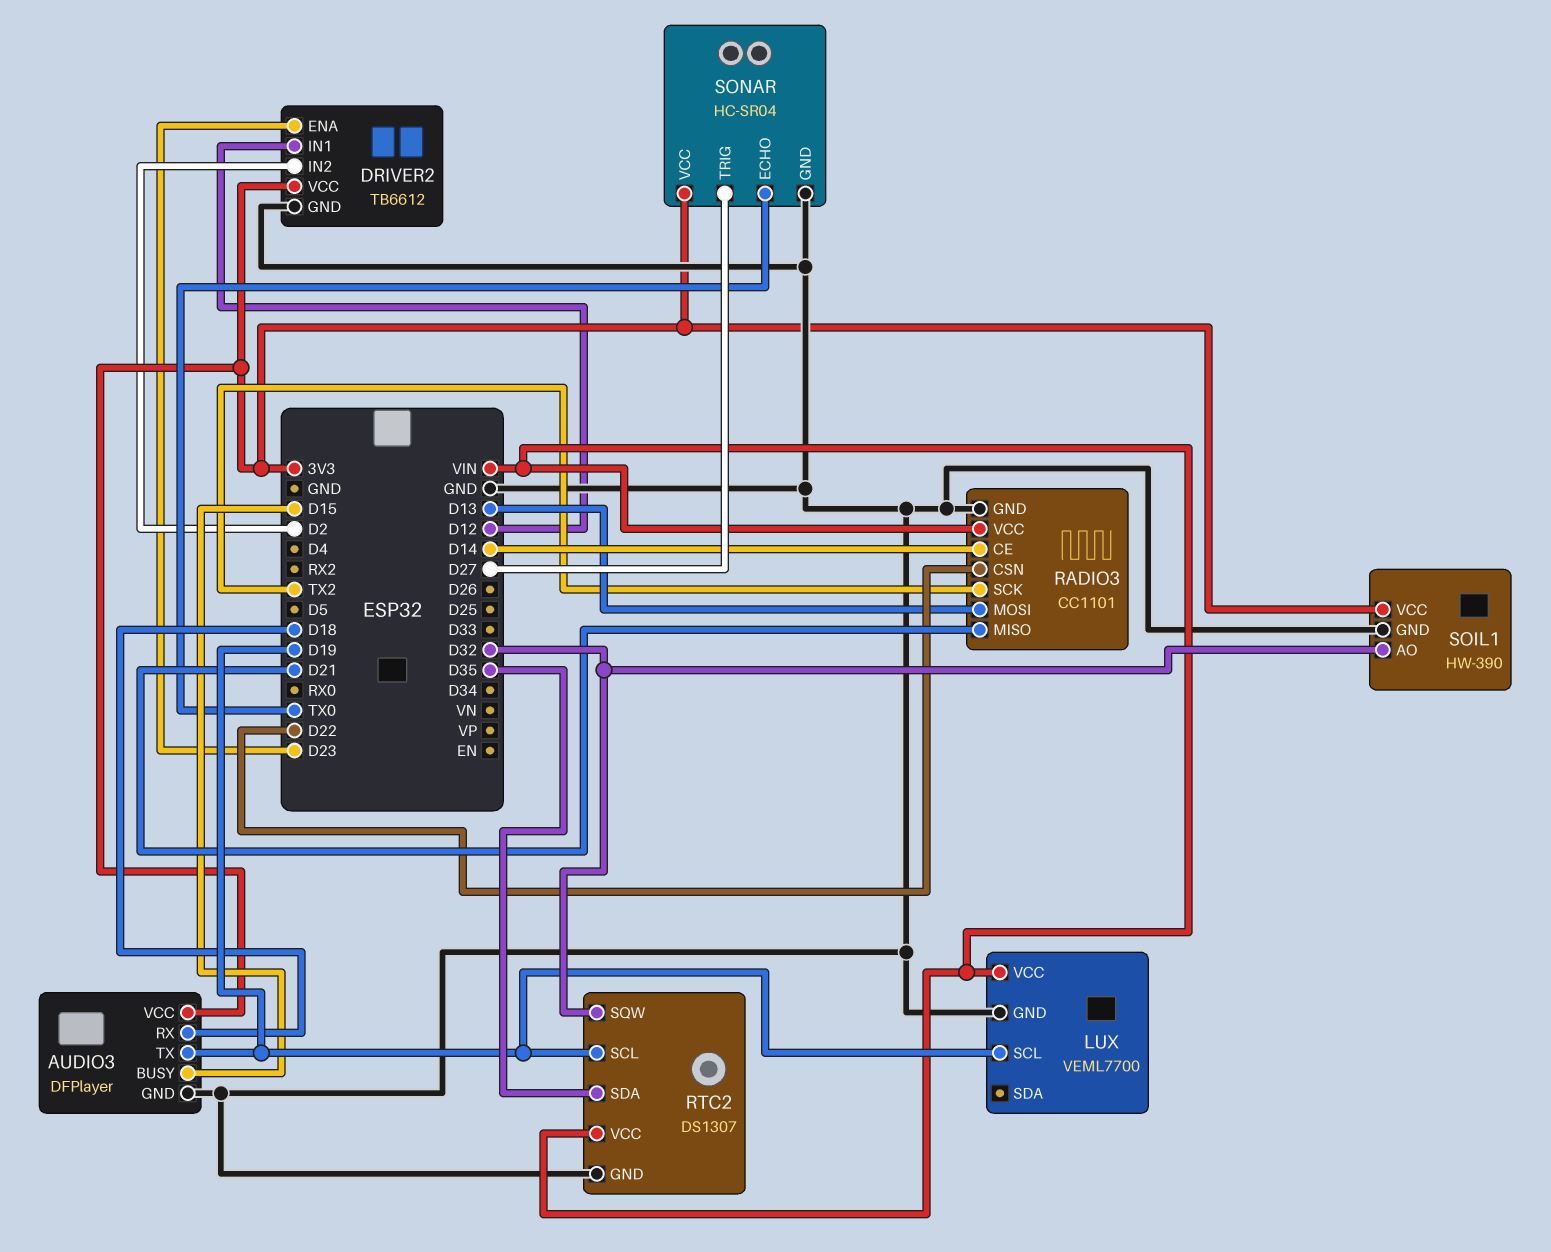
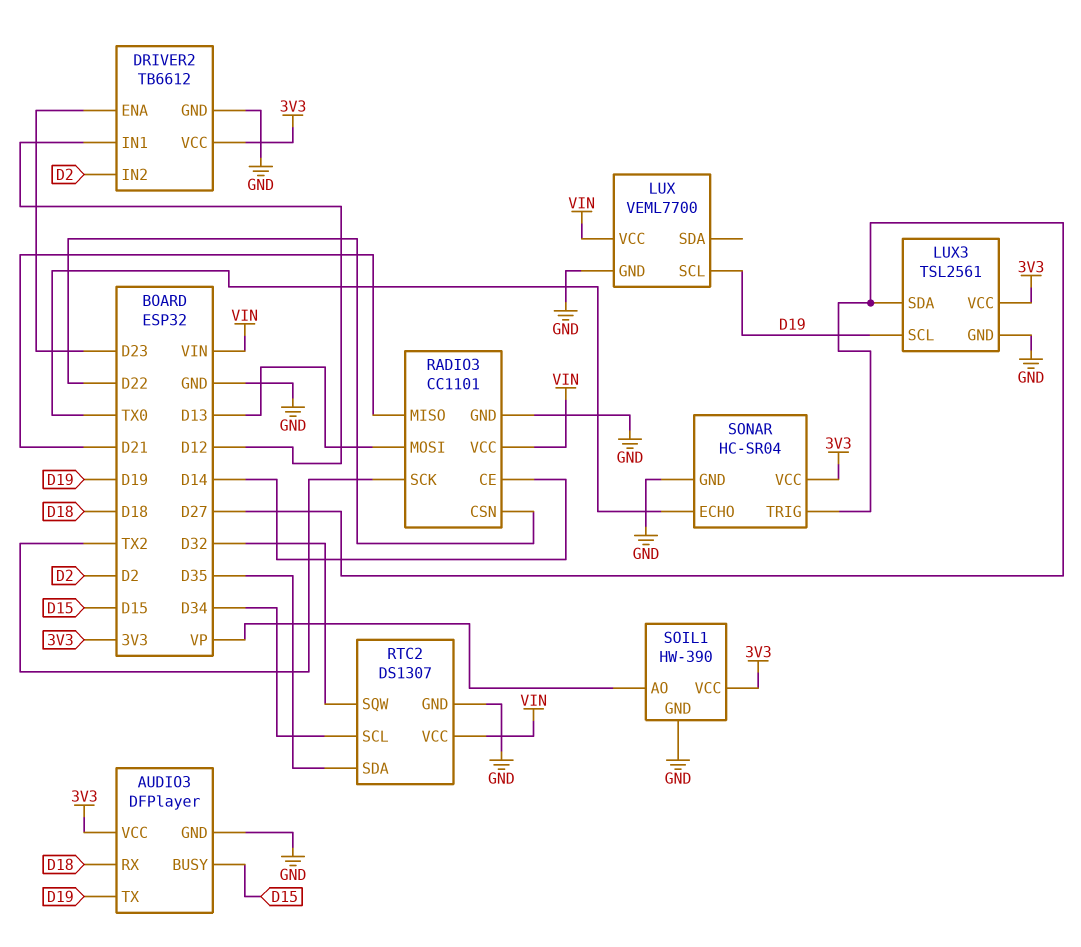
LUX3: none -> TSL2561
LUX3 pin GND: none -> GND
LUX3 pin SCL: none -> D19
LUX3 pin SDA: none -> D27
LUX3 pin VCC: none -> 3V3
RTC2 pin SCL: D19 -> D34
SOIL1 pin AO: D32 -> VP

